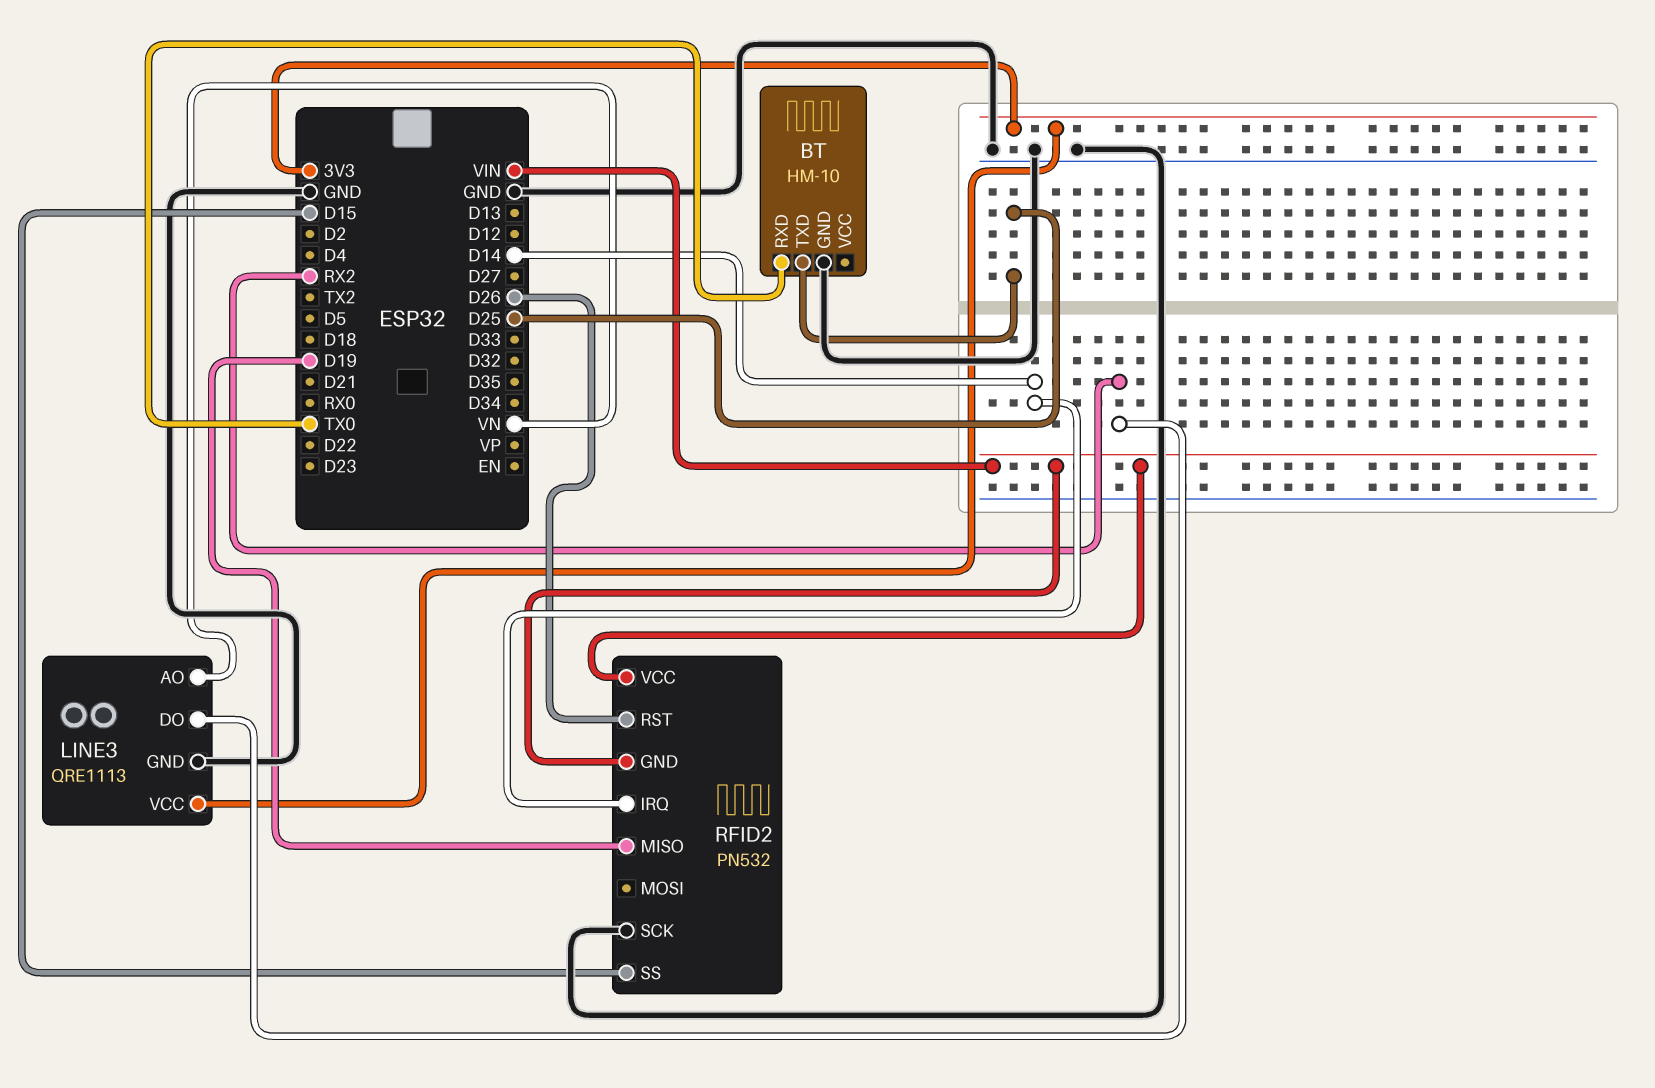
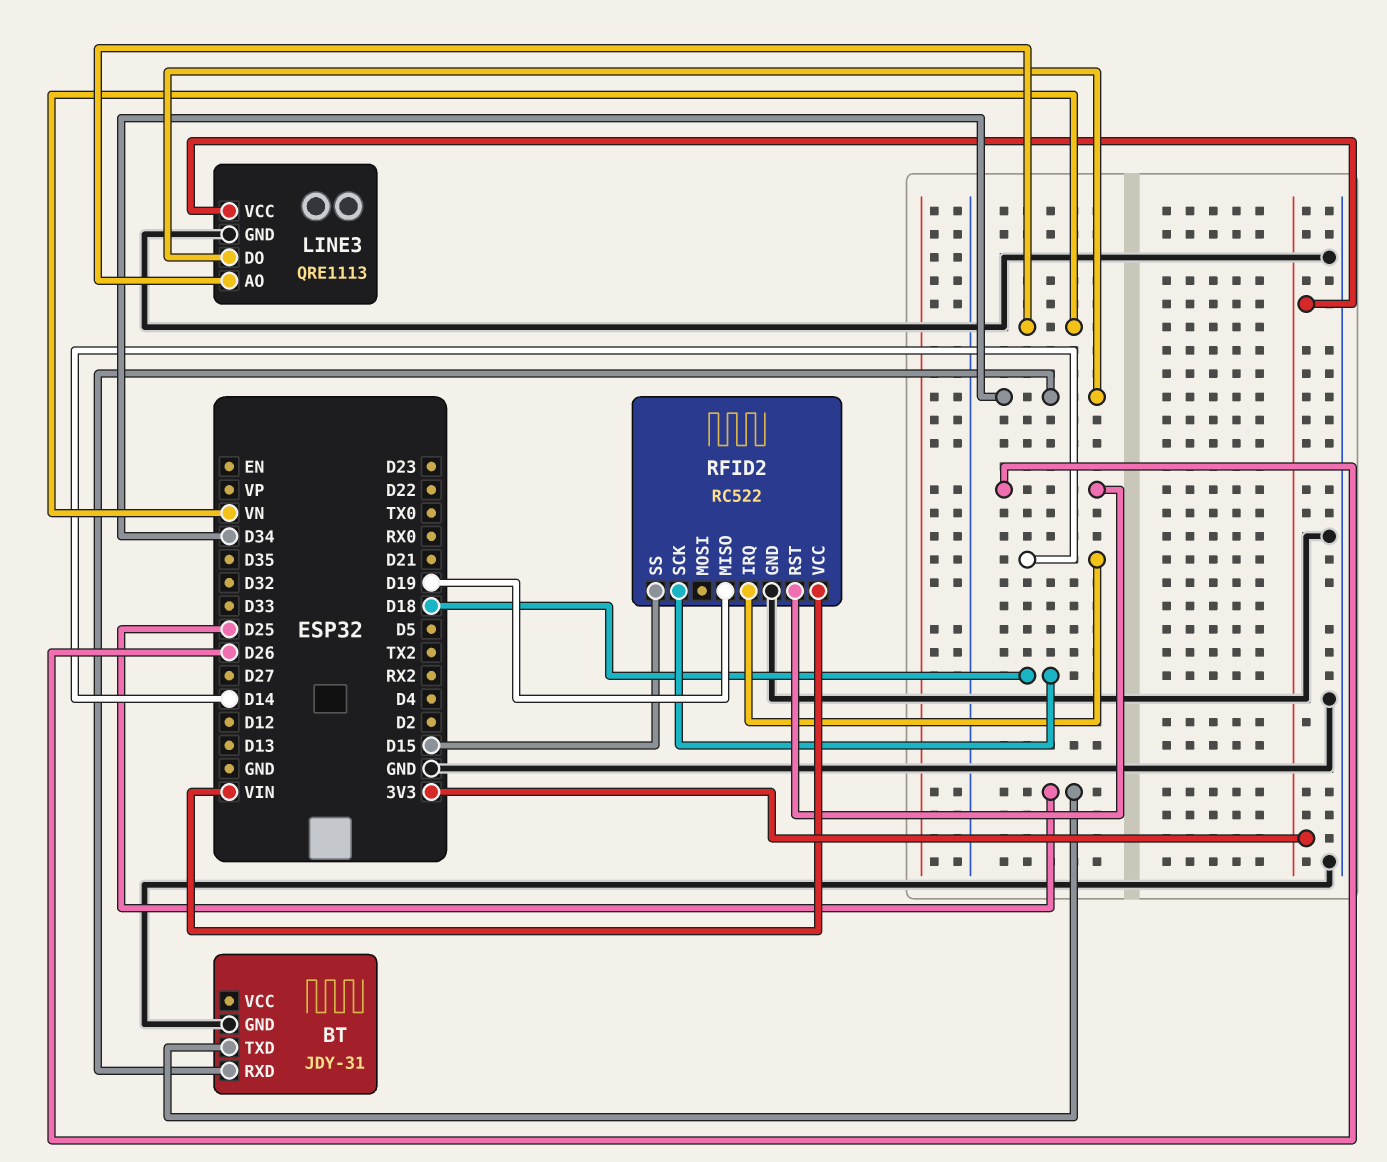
BT: HM-10 -> JDY-31
BT pin RXD: TX0 -> D34
LINE3 pin DO: RX2 -> D34
RFID2: PN532 -> RC522
RFID2 pin GND: VIN -> GND
RFID2 pin SCK: GND -> D18

